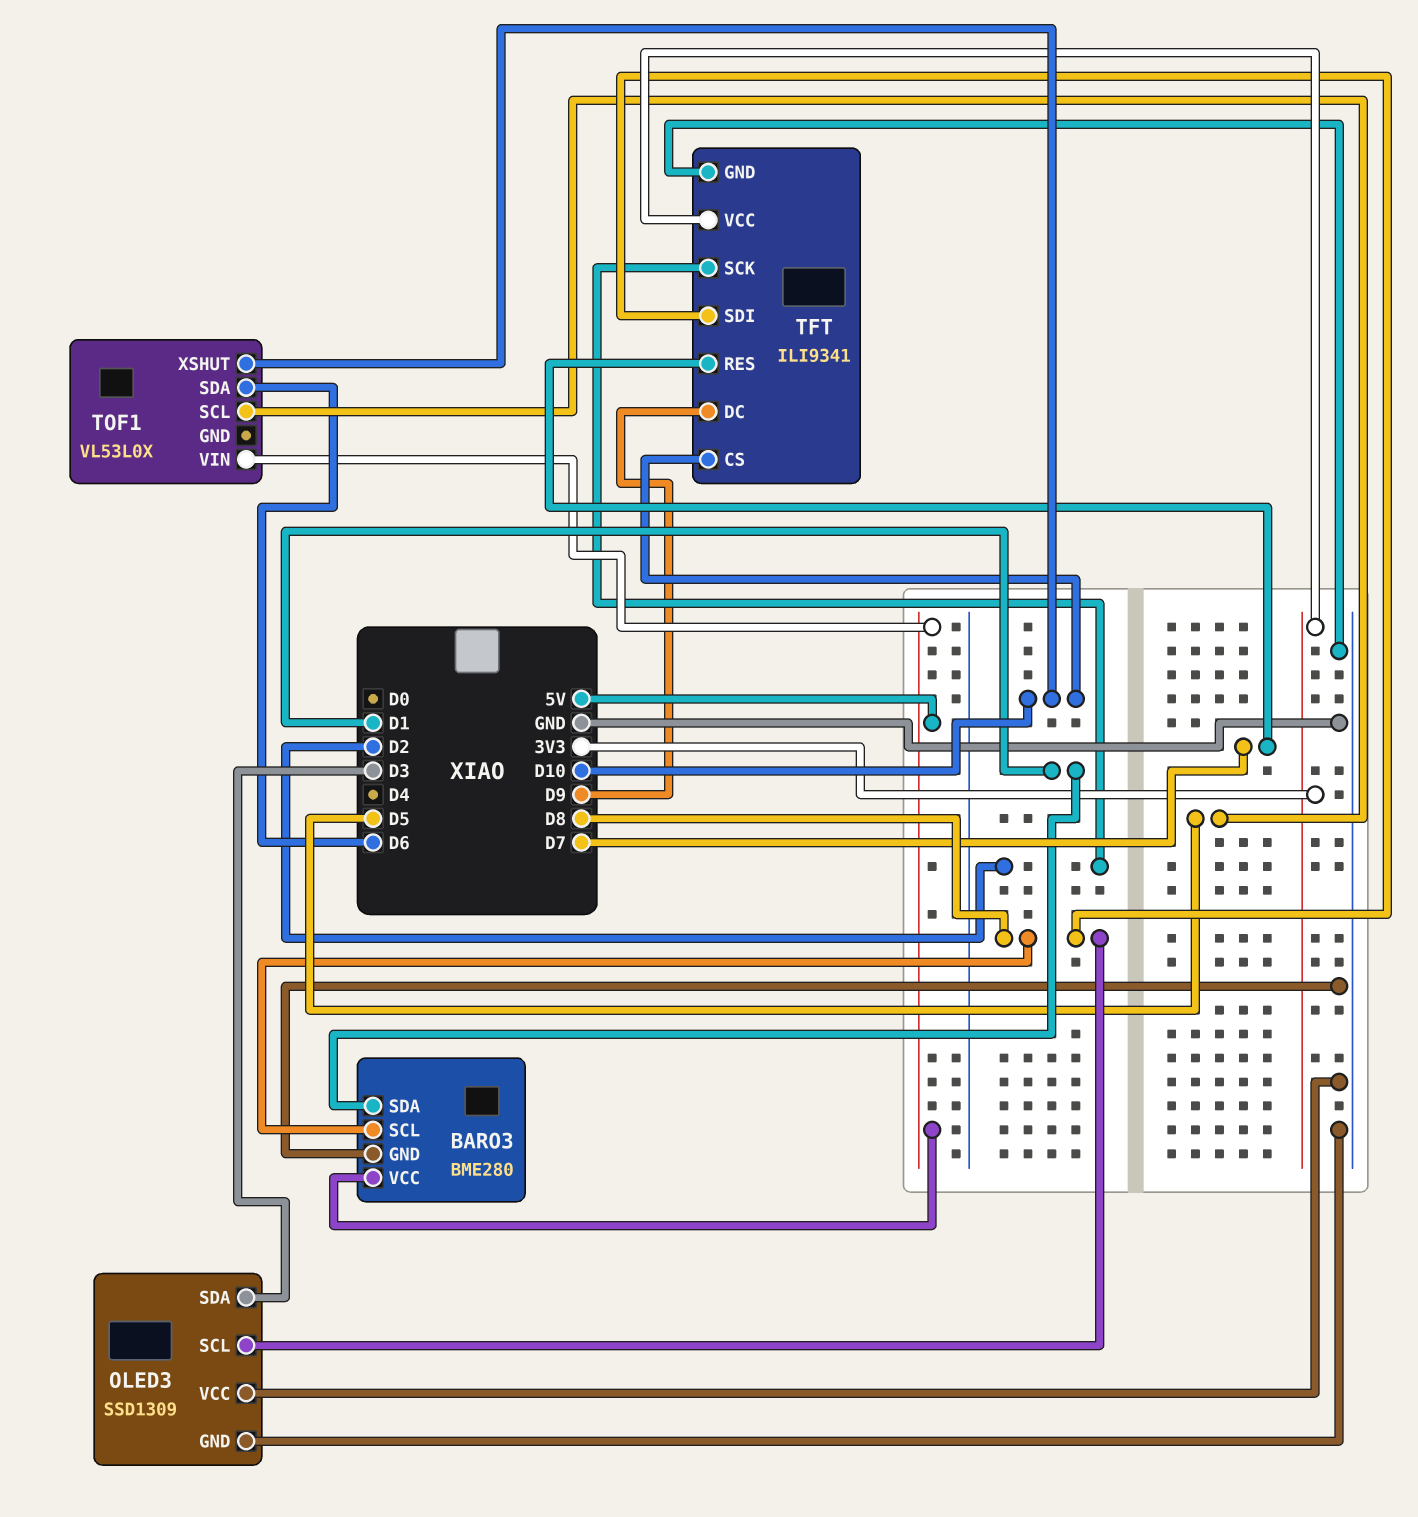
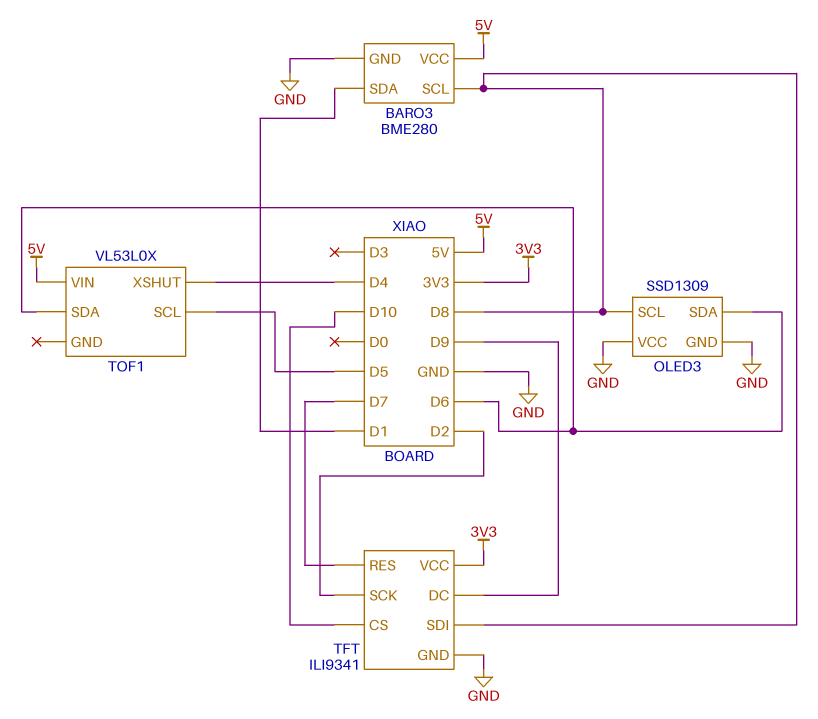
OLED3 pin SDA: D3 -> D6
TOF1 pin XSHUT: D10 -> D4

